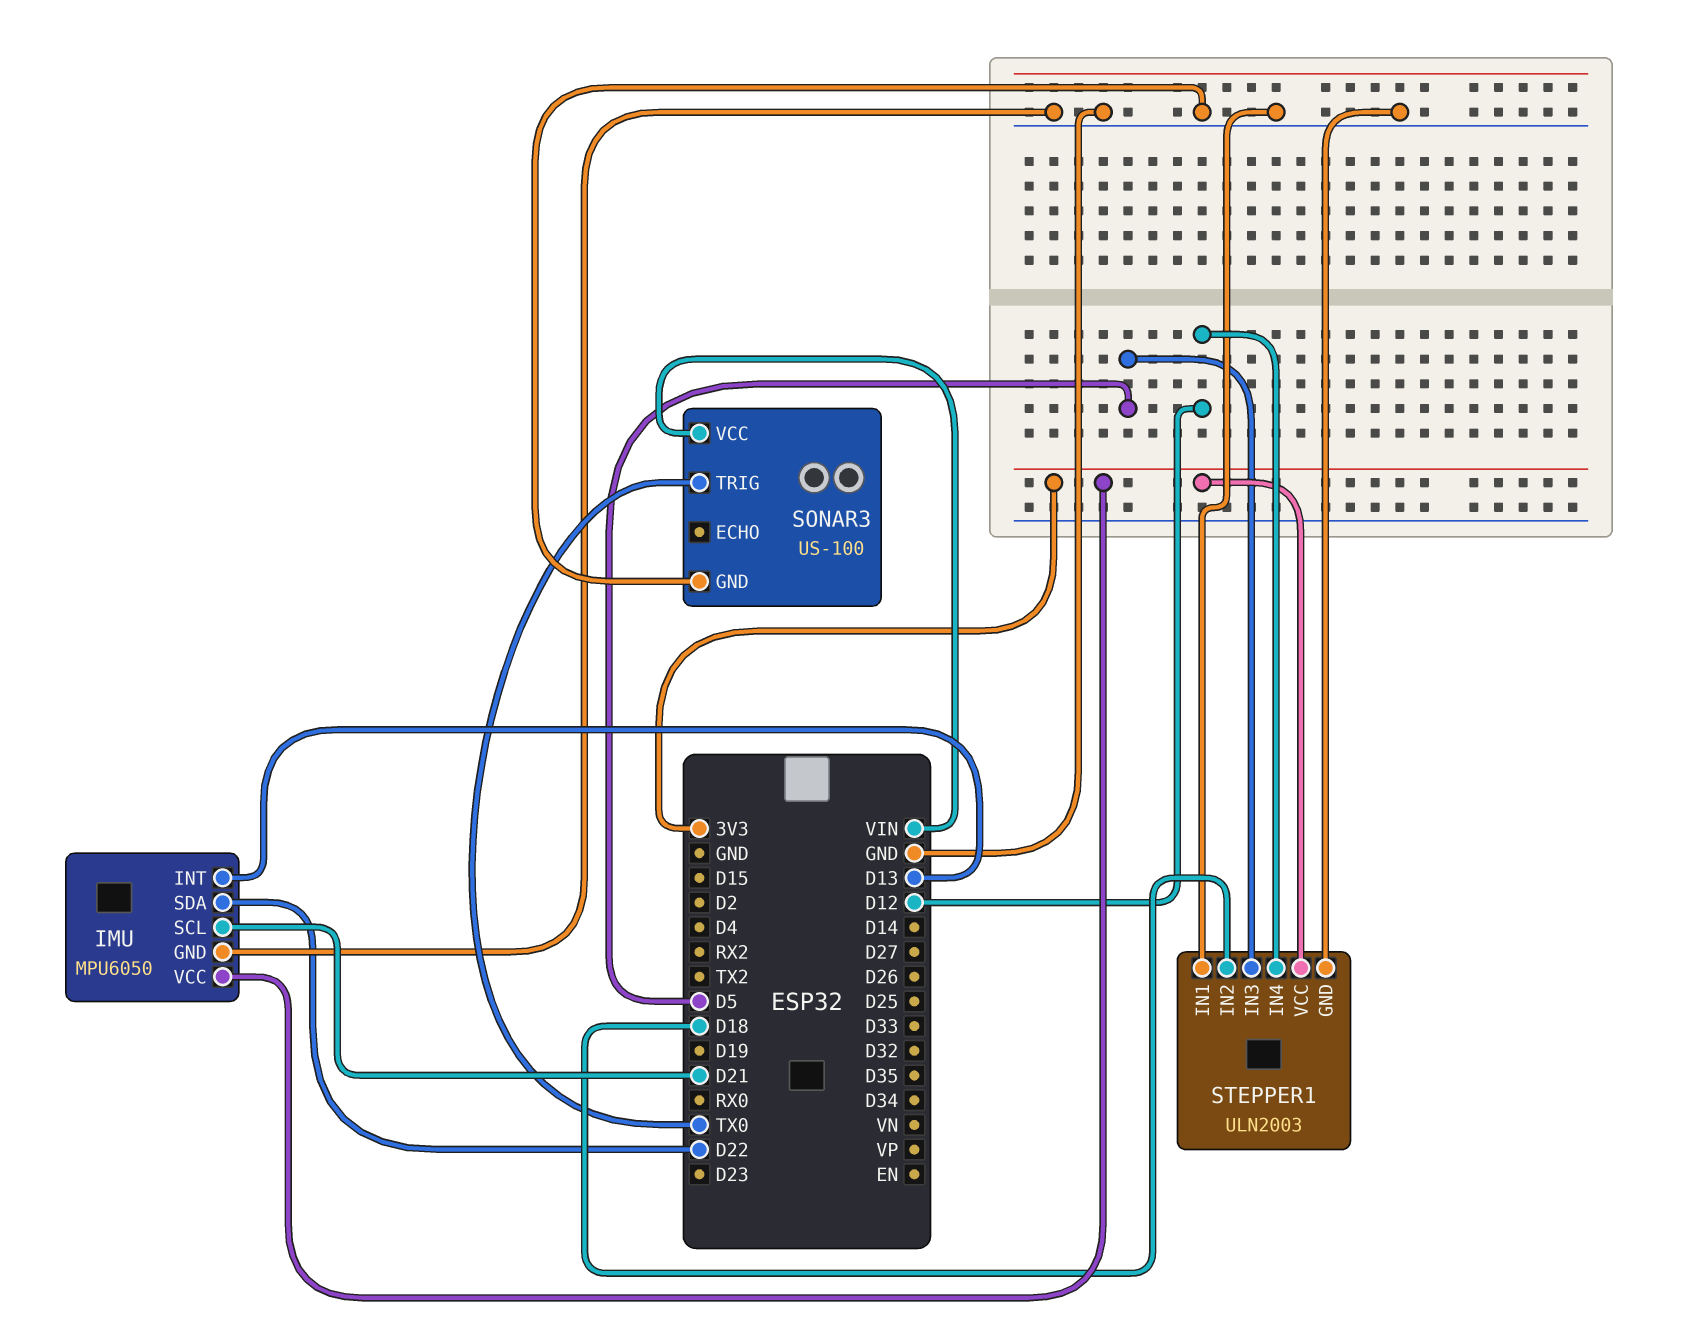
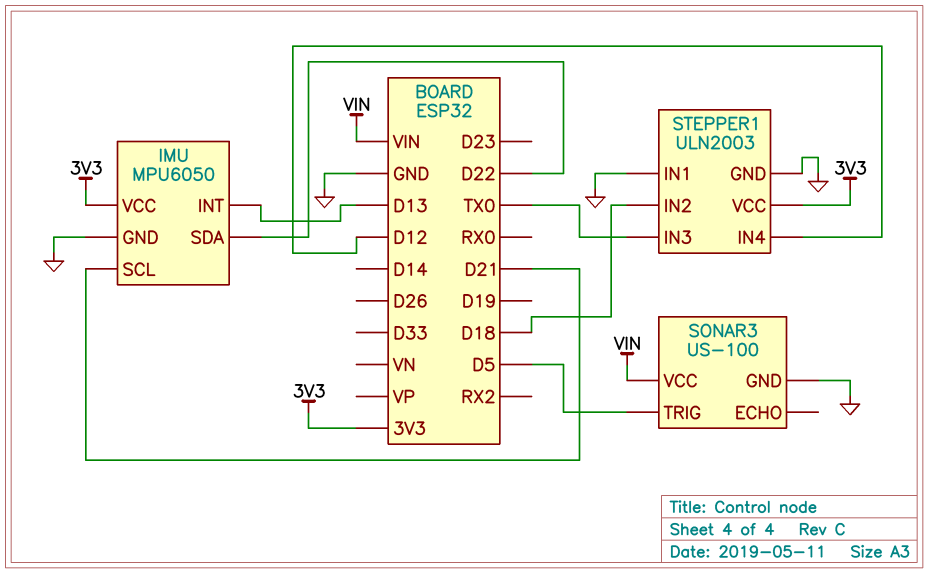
SONAR3 pin TRIG: TX0 -> D5
STEPPER1 pin IN3: D5 -> TX0

